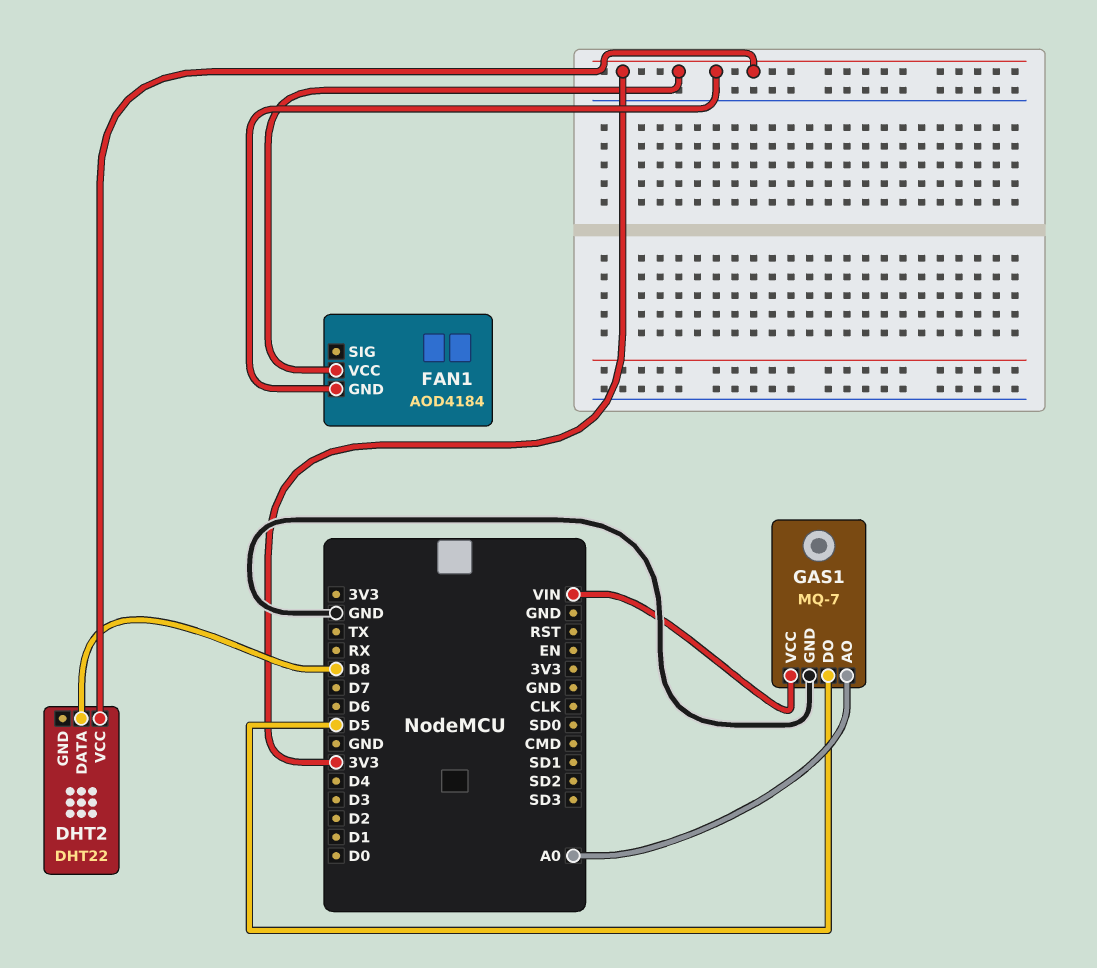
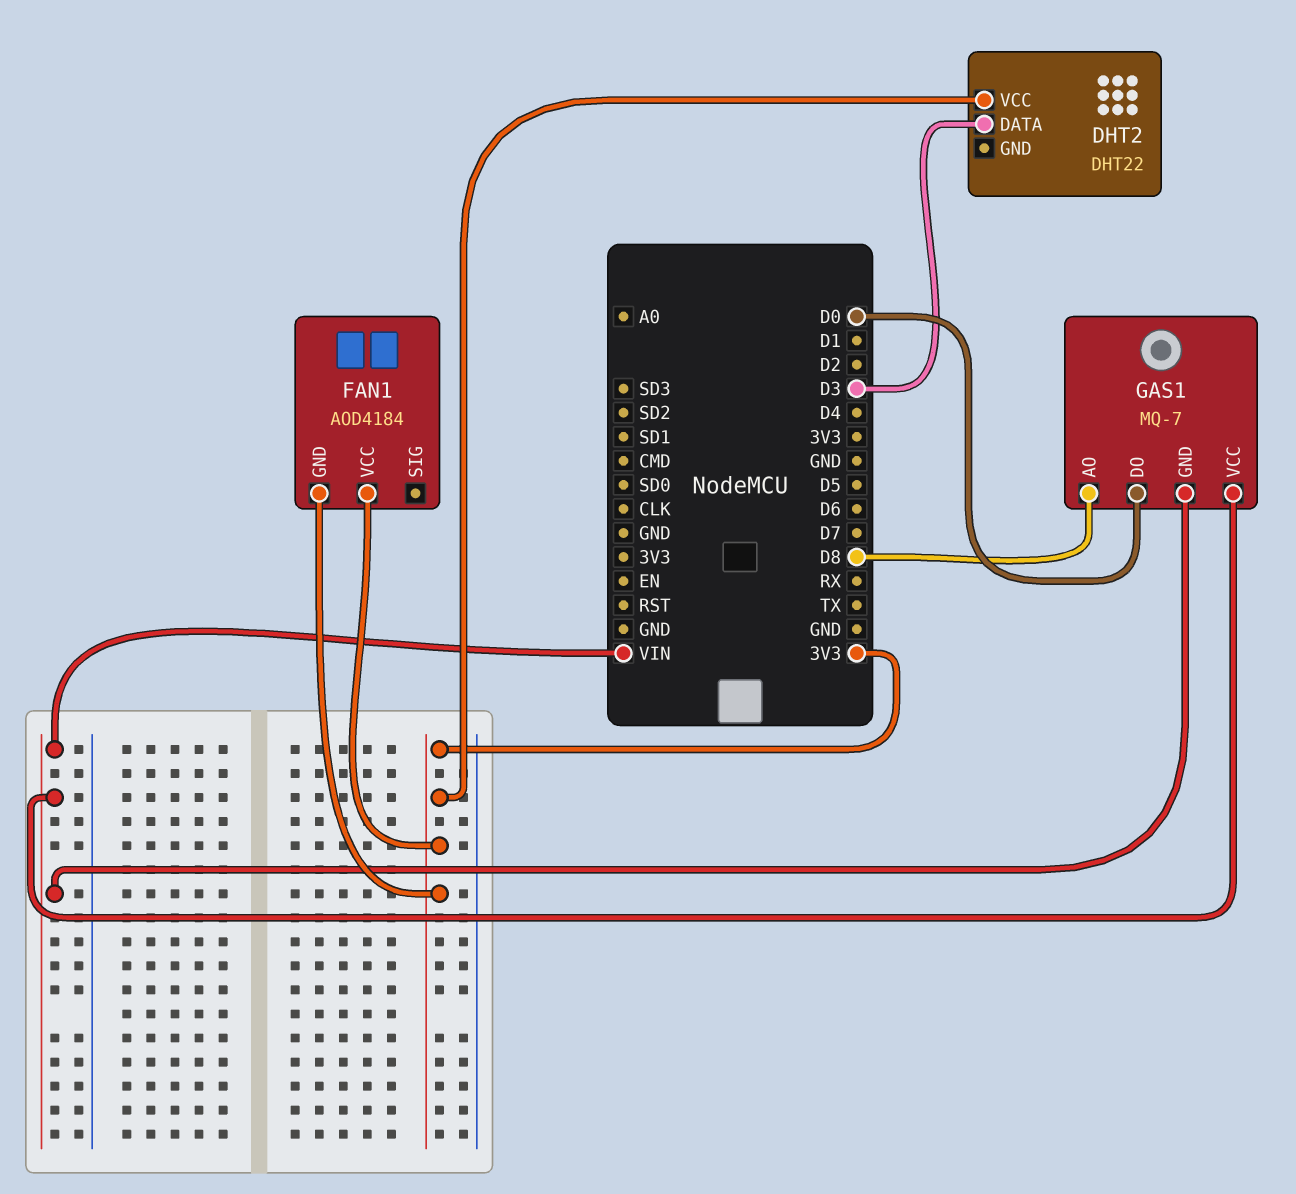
DHT2 pin DATA: D8 -> D3
GAS1 pin AO: A0 -> D8
GAS1 pin DO: D5 -> D0
GAS1 pin GND: GND -> VIN

